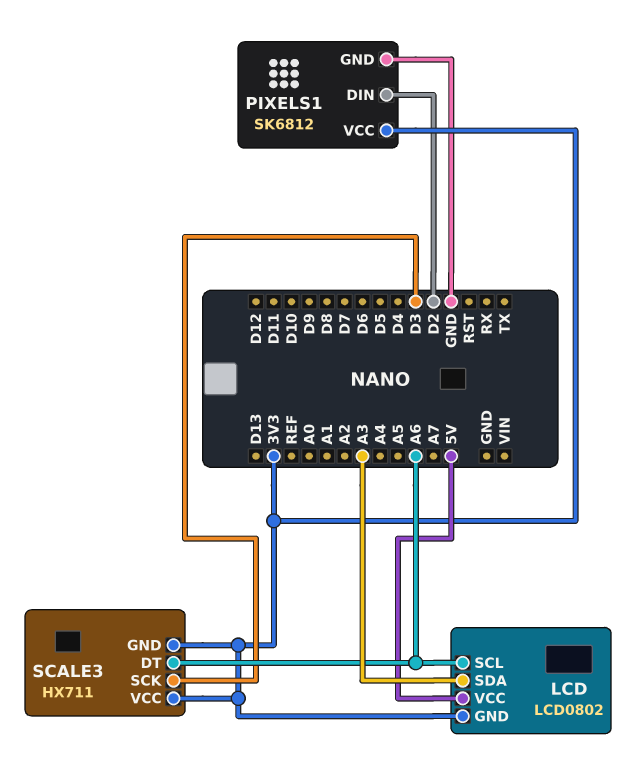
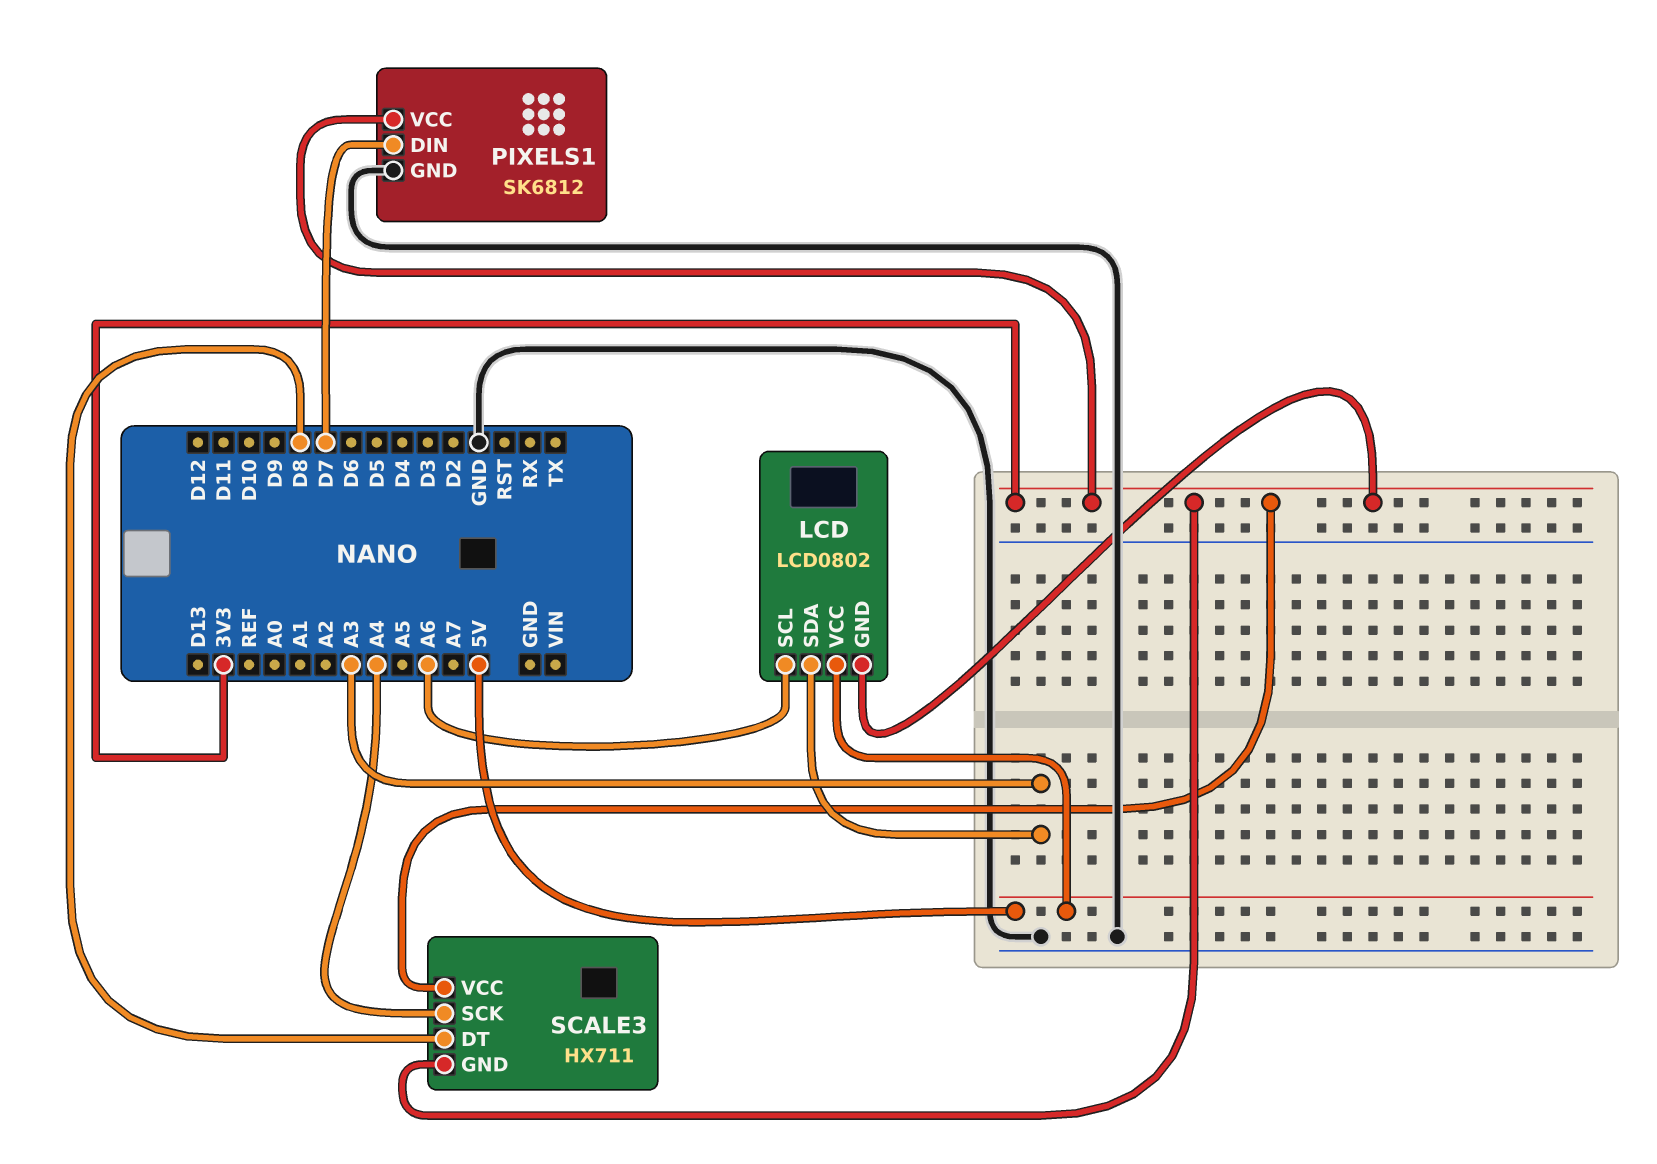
PIXELS1 pin DIN: D2 -> D7
SCALE3 pin DT: A6 -> D8
SCALE3 pin SCK: D3 -> A4

